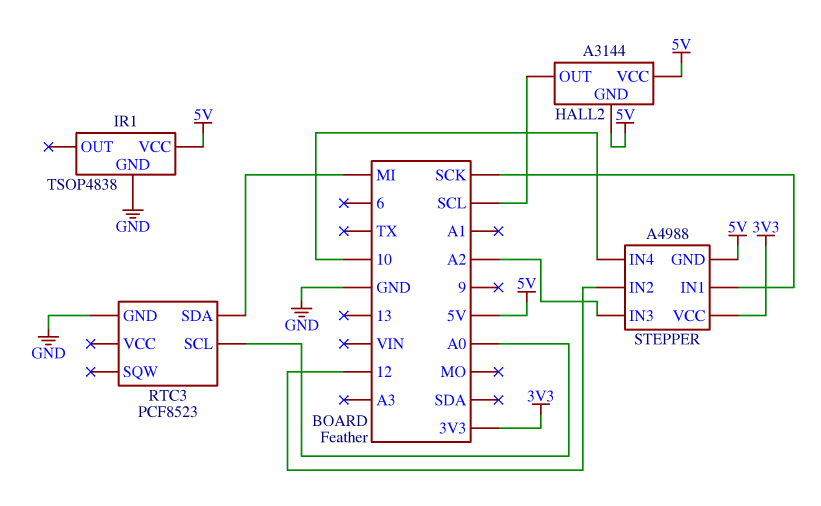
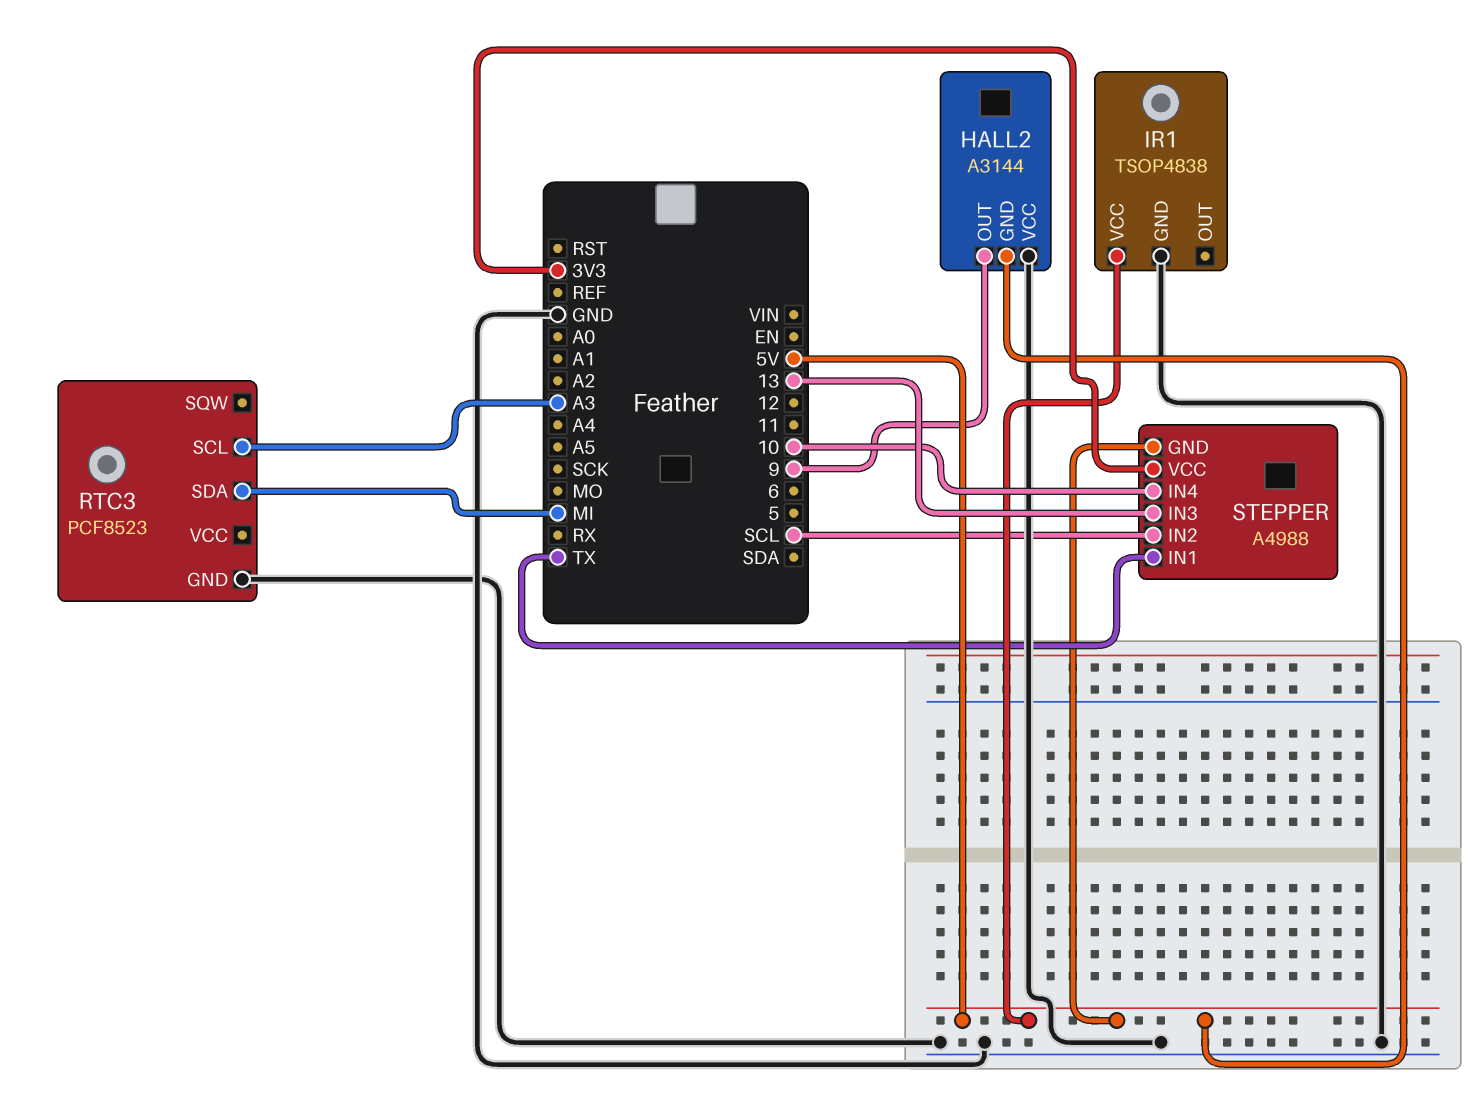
HALL2 pin OUT: SCL -> 9
HALL2 pin VCC: 5V -> GND
RTC3 pin SCL: A0 -> A3
STEPPER pin IN1: SCK -> TX
STEPPER pin IN2: 12 -> SCL
STEPPER pin IN3: A2 -> 13

